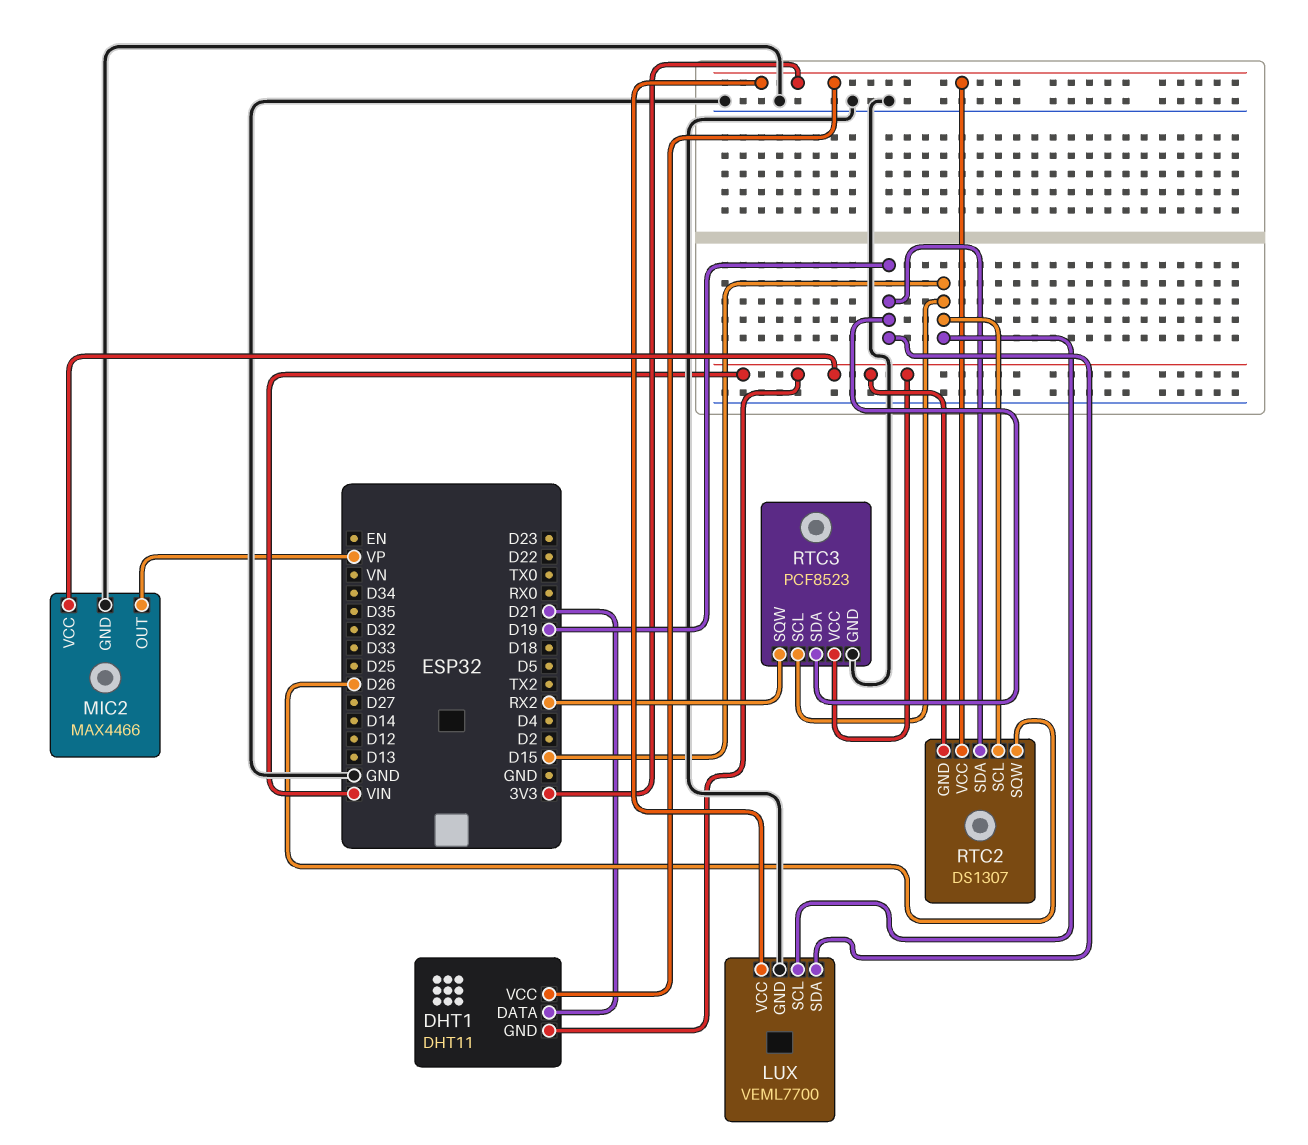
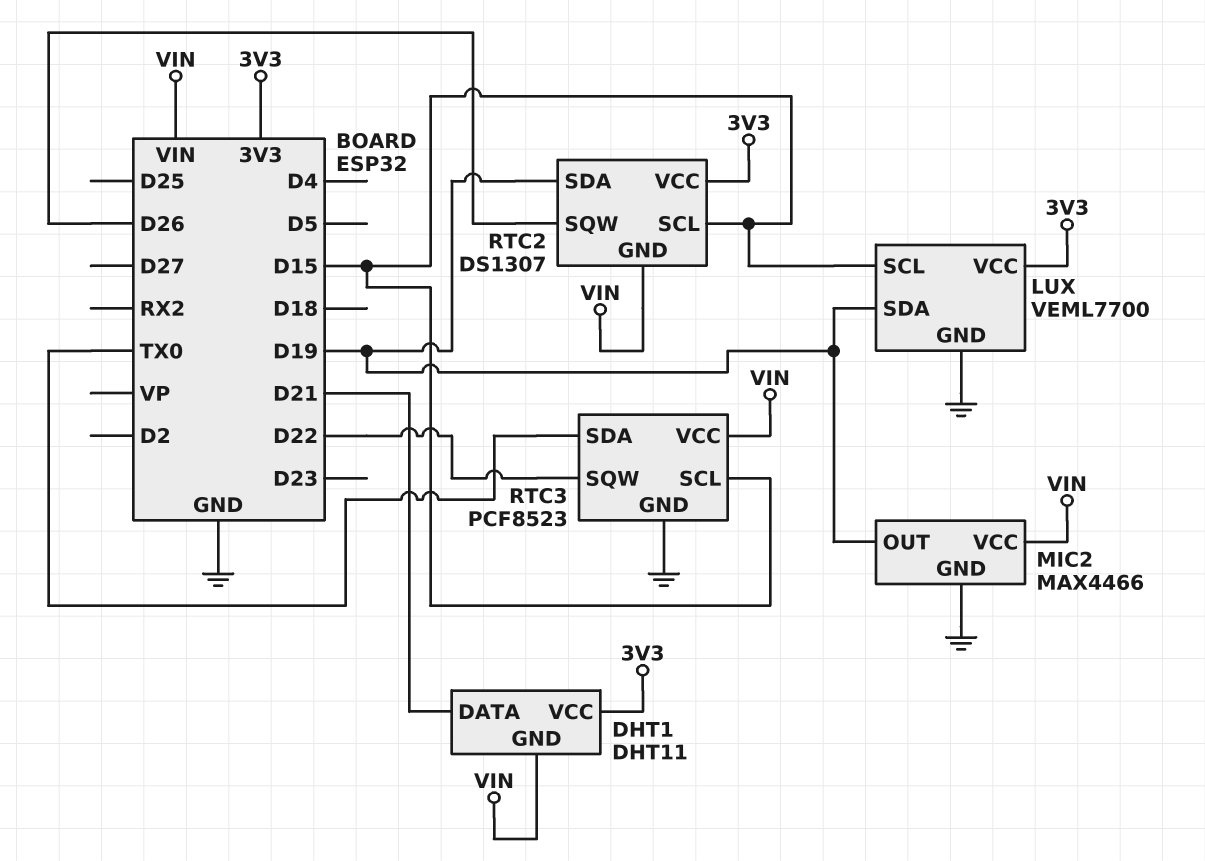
MIC2 pin OUT: VP -> D19
RTC3 pin SDA: D19 -> TX0
RTC3 pin SQW: RX2 -> D22

